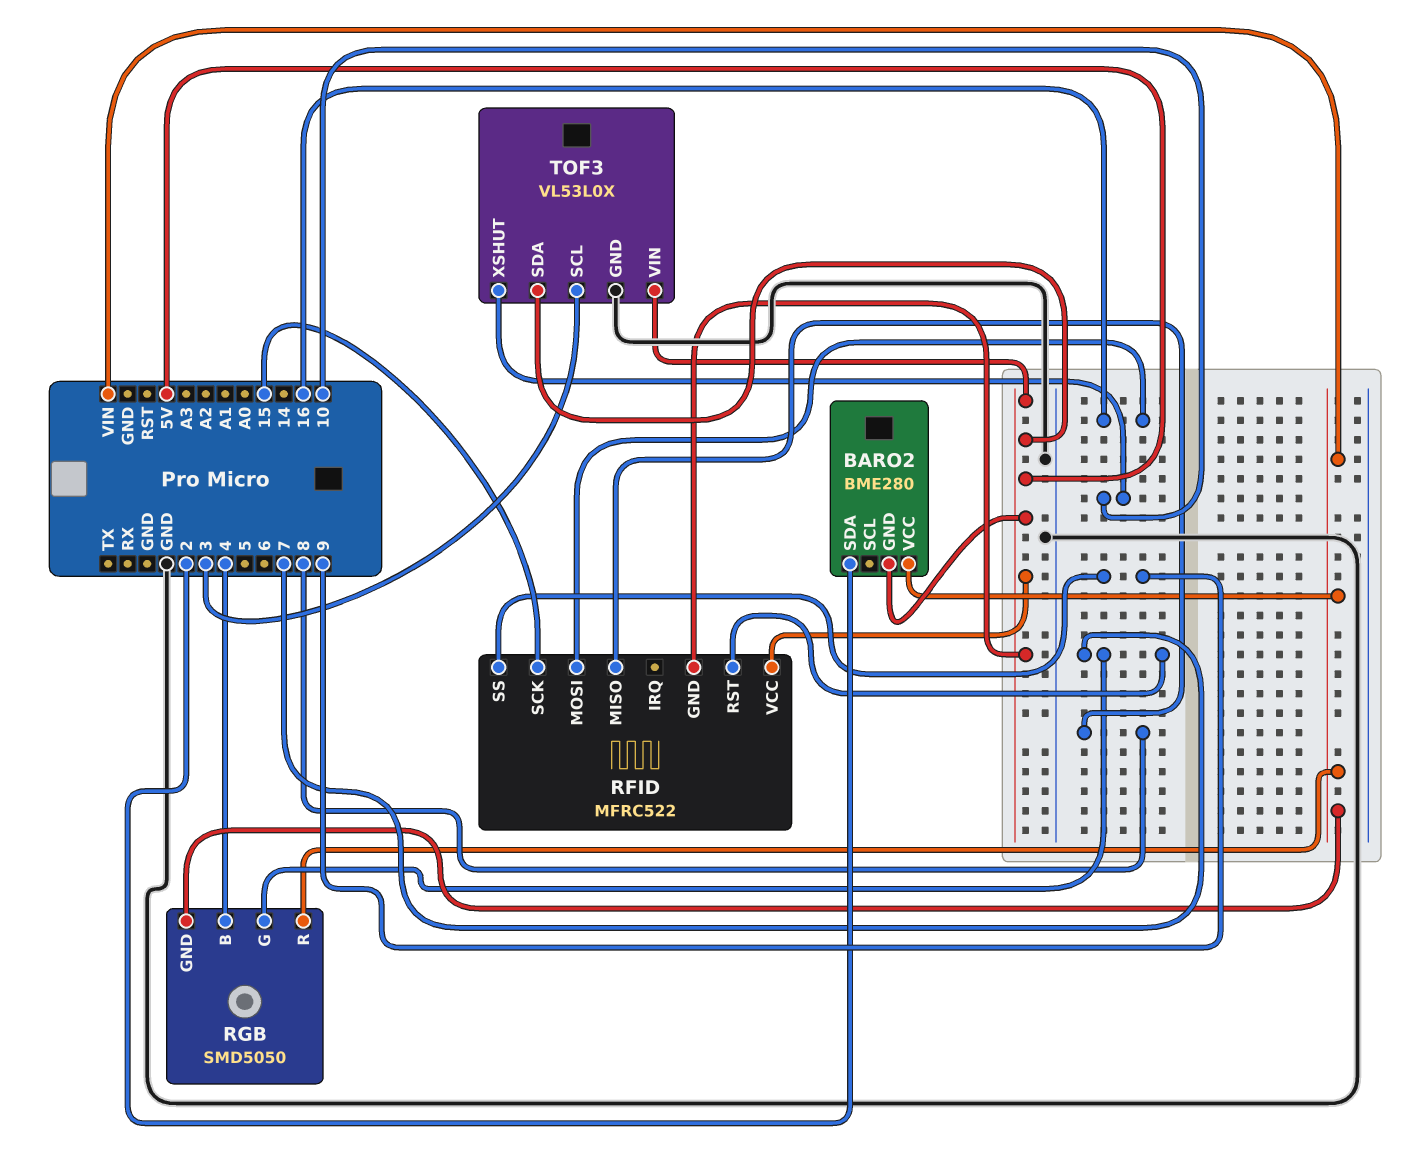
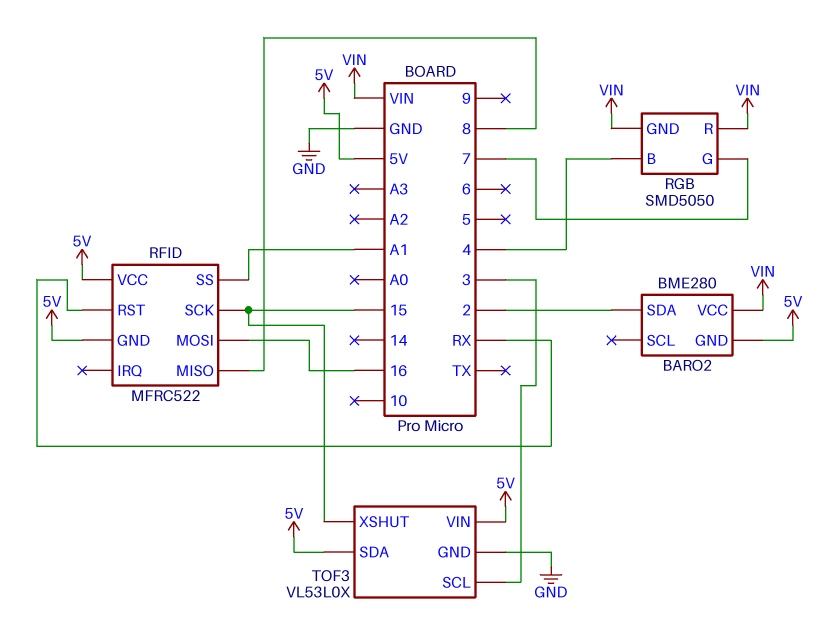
RFID pin RST: 7 -> RX
RFID pin SS: 9 -> A1
TOF3 pin XSHUT: 10 -> 15

